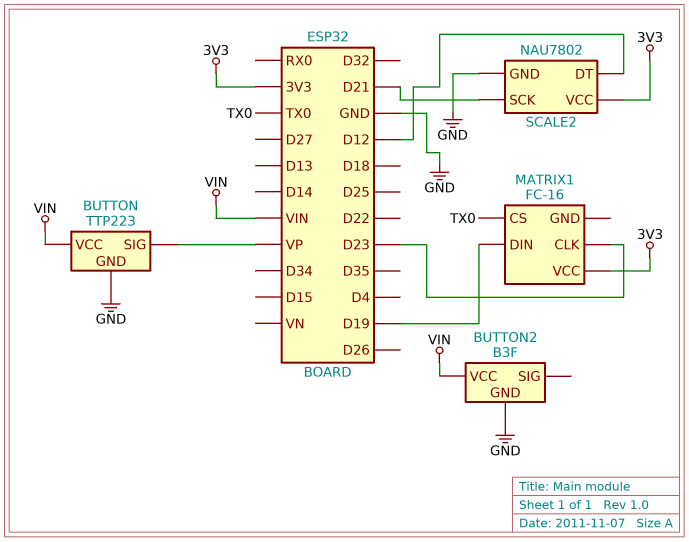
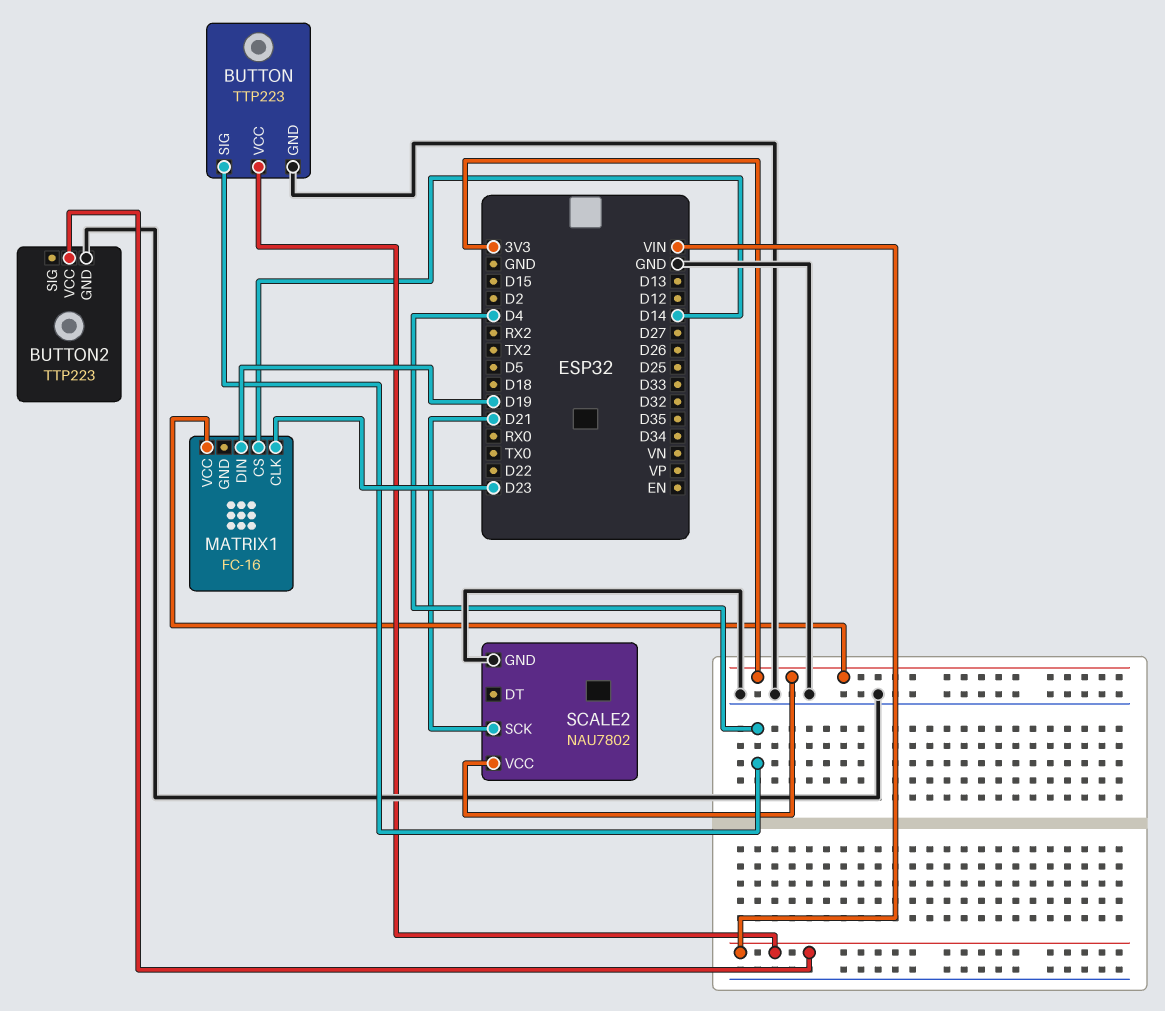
BUTTON pin SIG: VP -> D4
BUTTON2: B3F -> TTP223
MATRIX1 pin CS: TX0 -> D14
SCALE2 pin DT: D12 -> none

